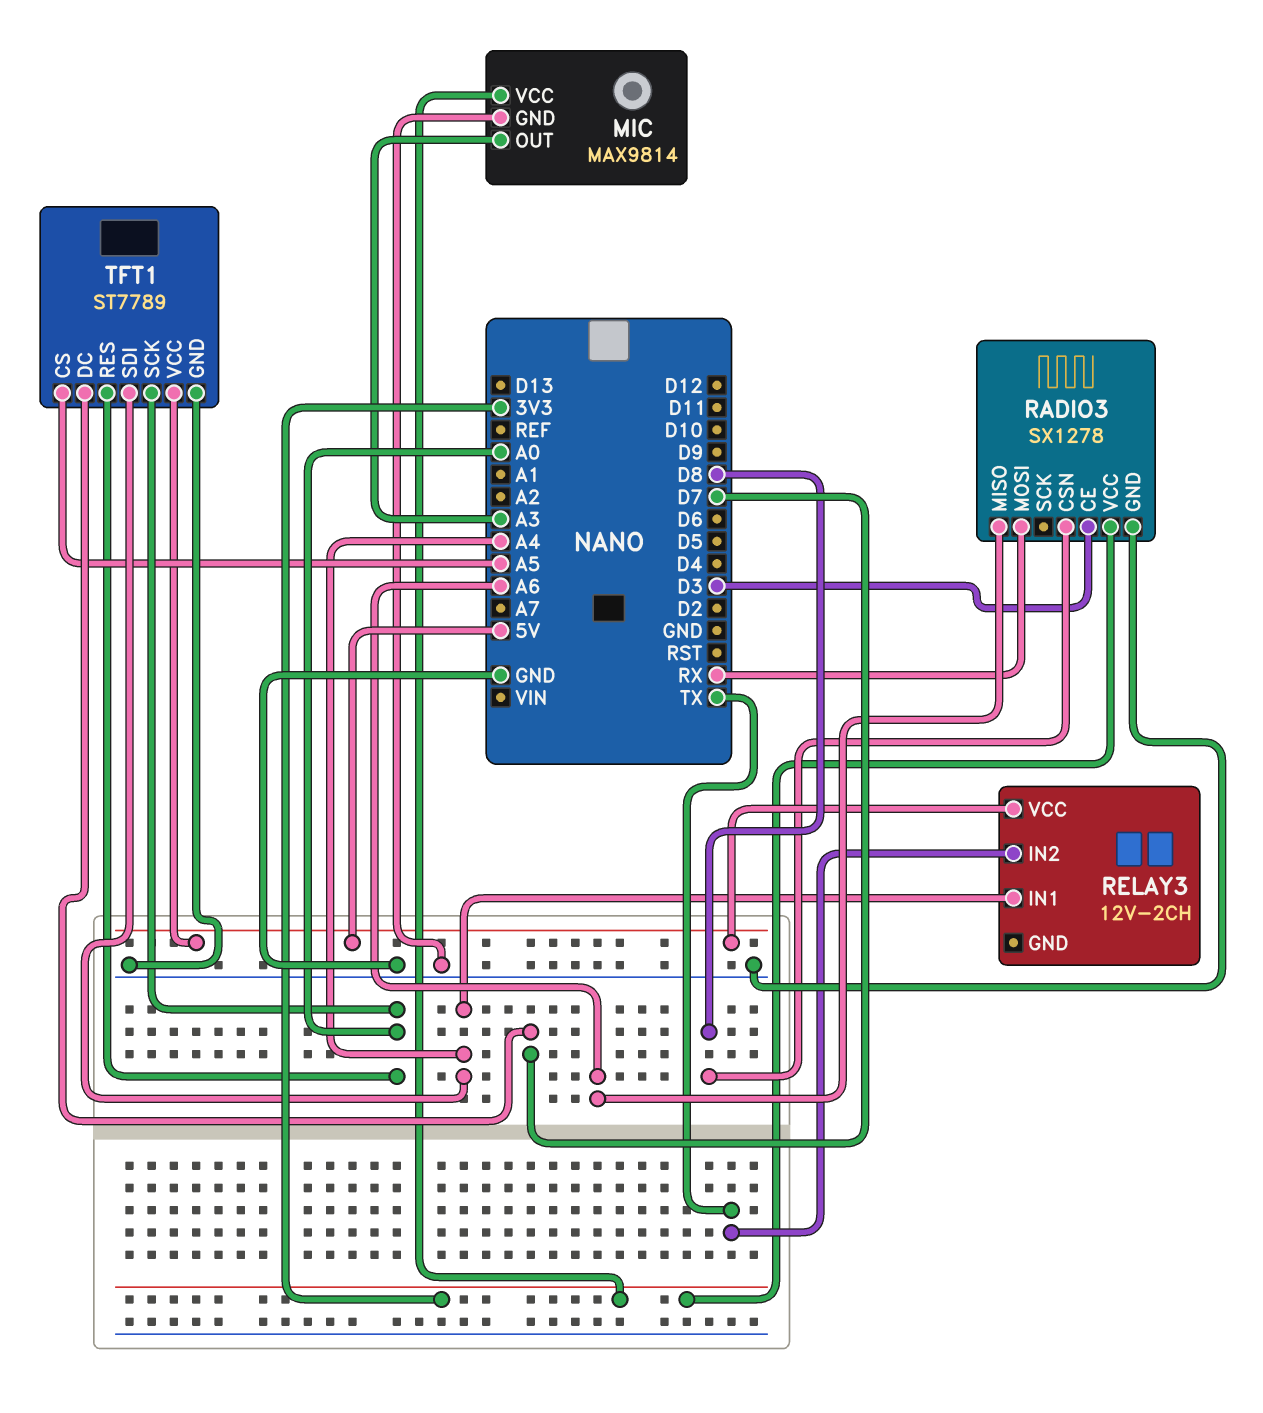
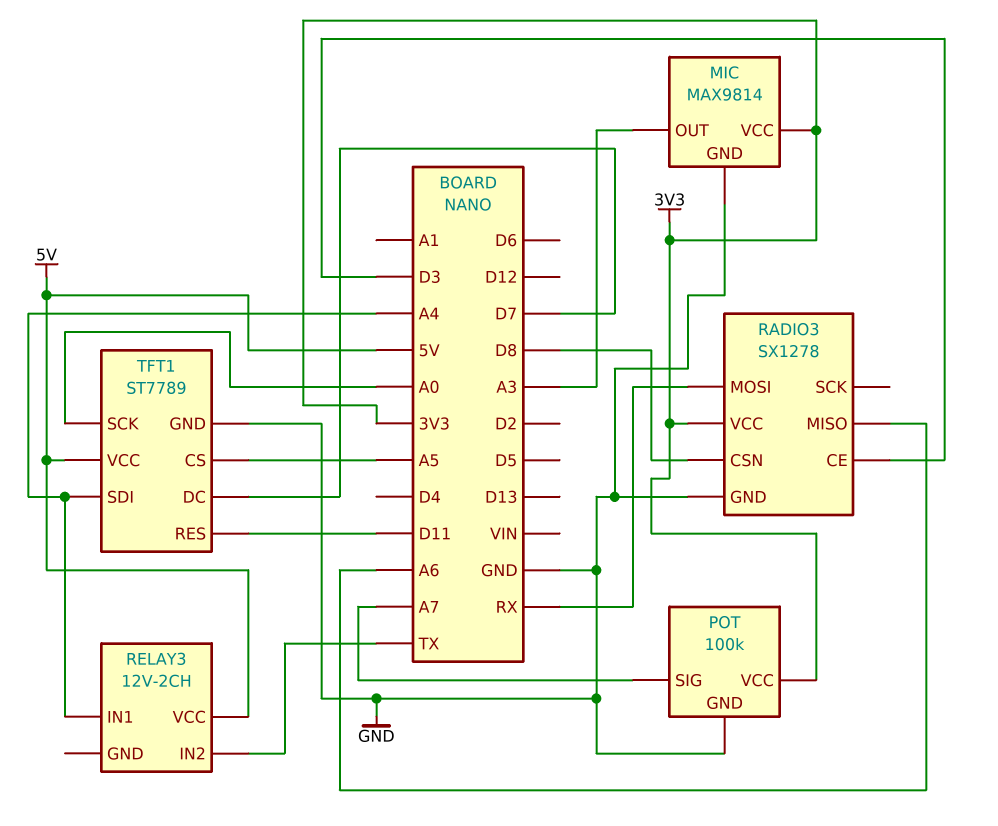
POT: none -> 100k
POT pin GND: none -> GND
POT pin SIG: none -> A7
POT pin VCC: none -> 3V3
TFT1 pin RES: A0 -> D11

